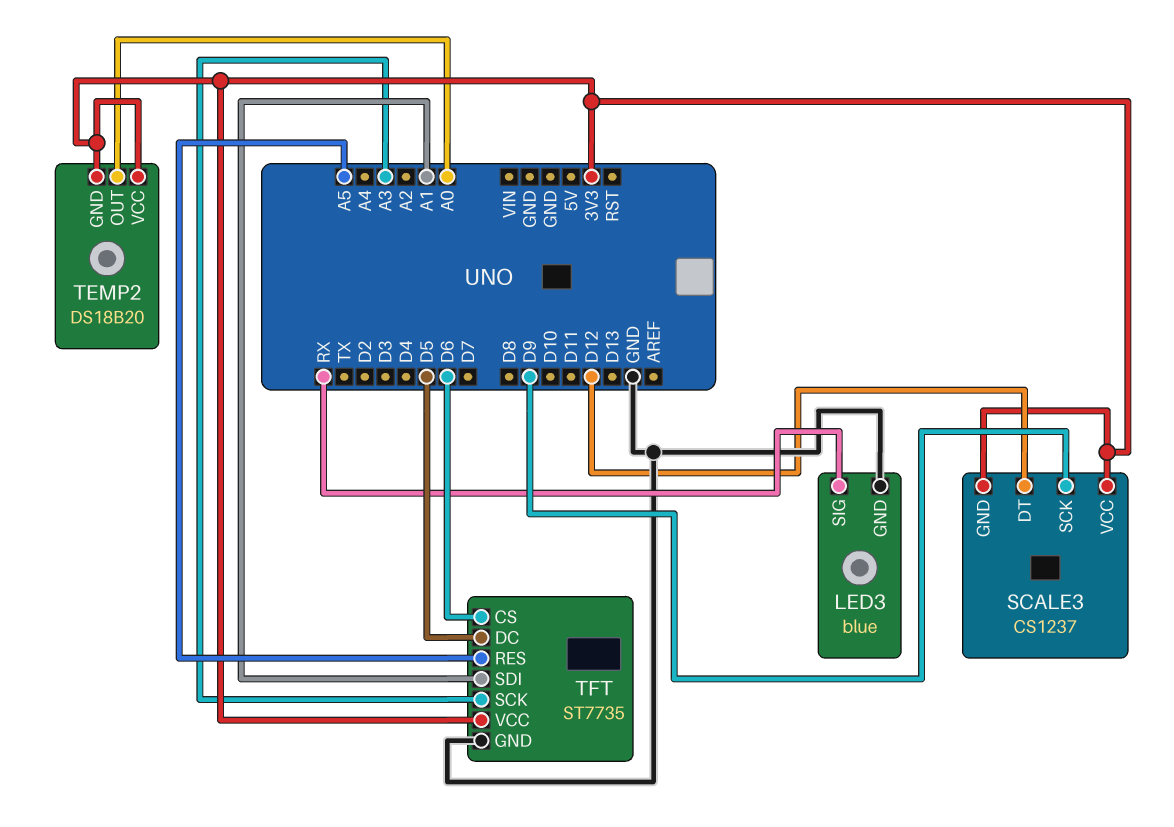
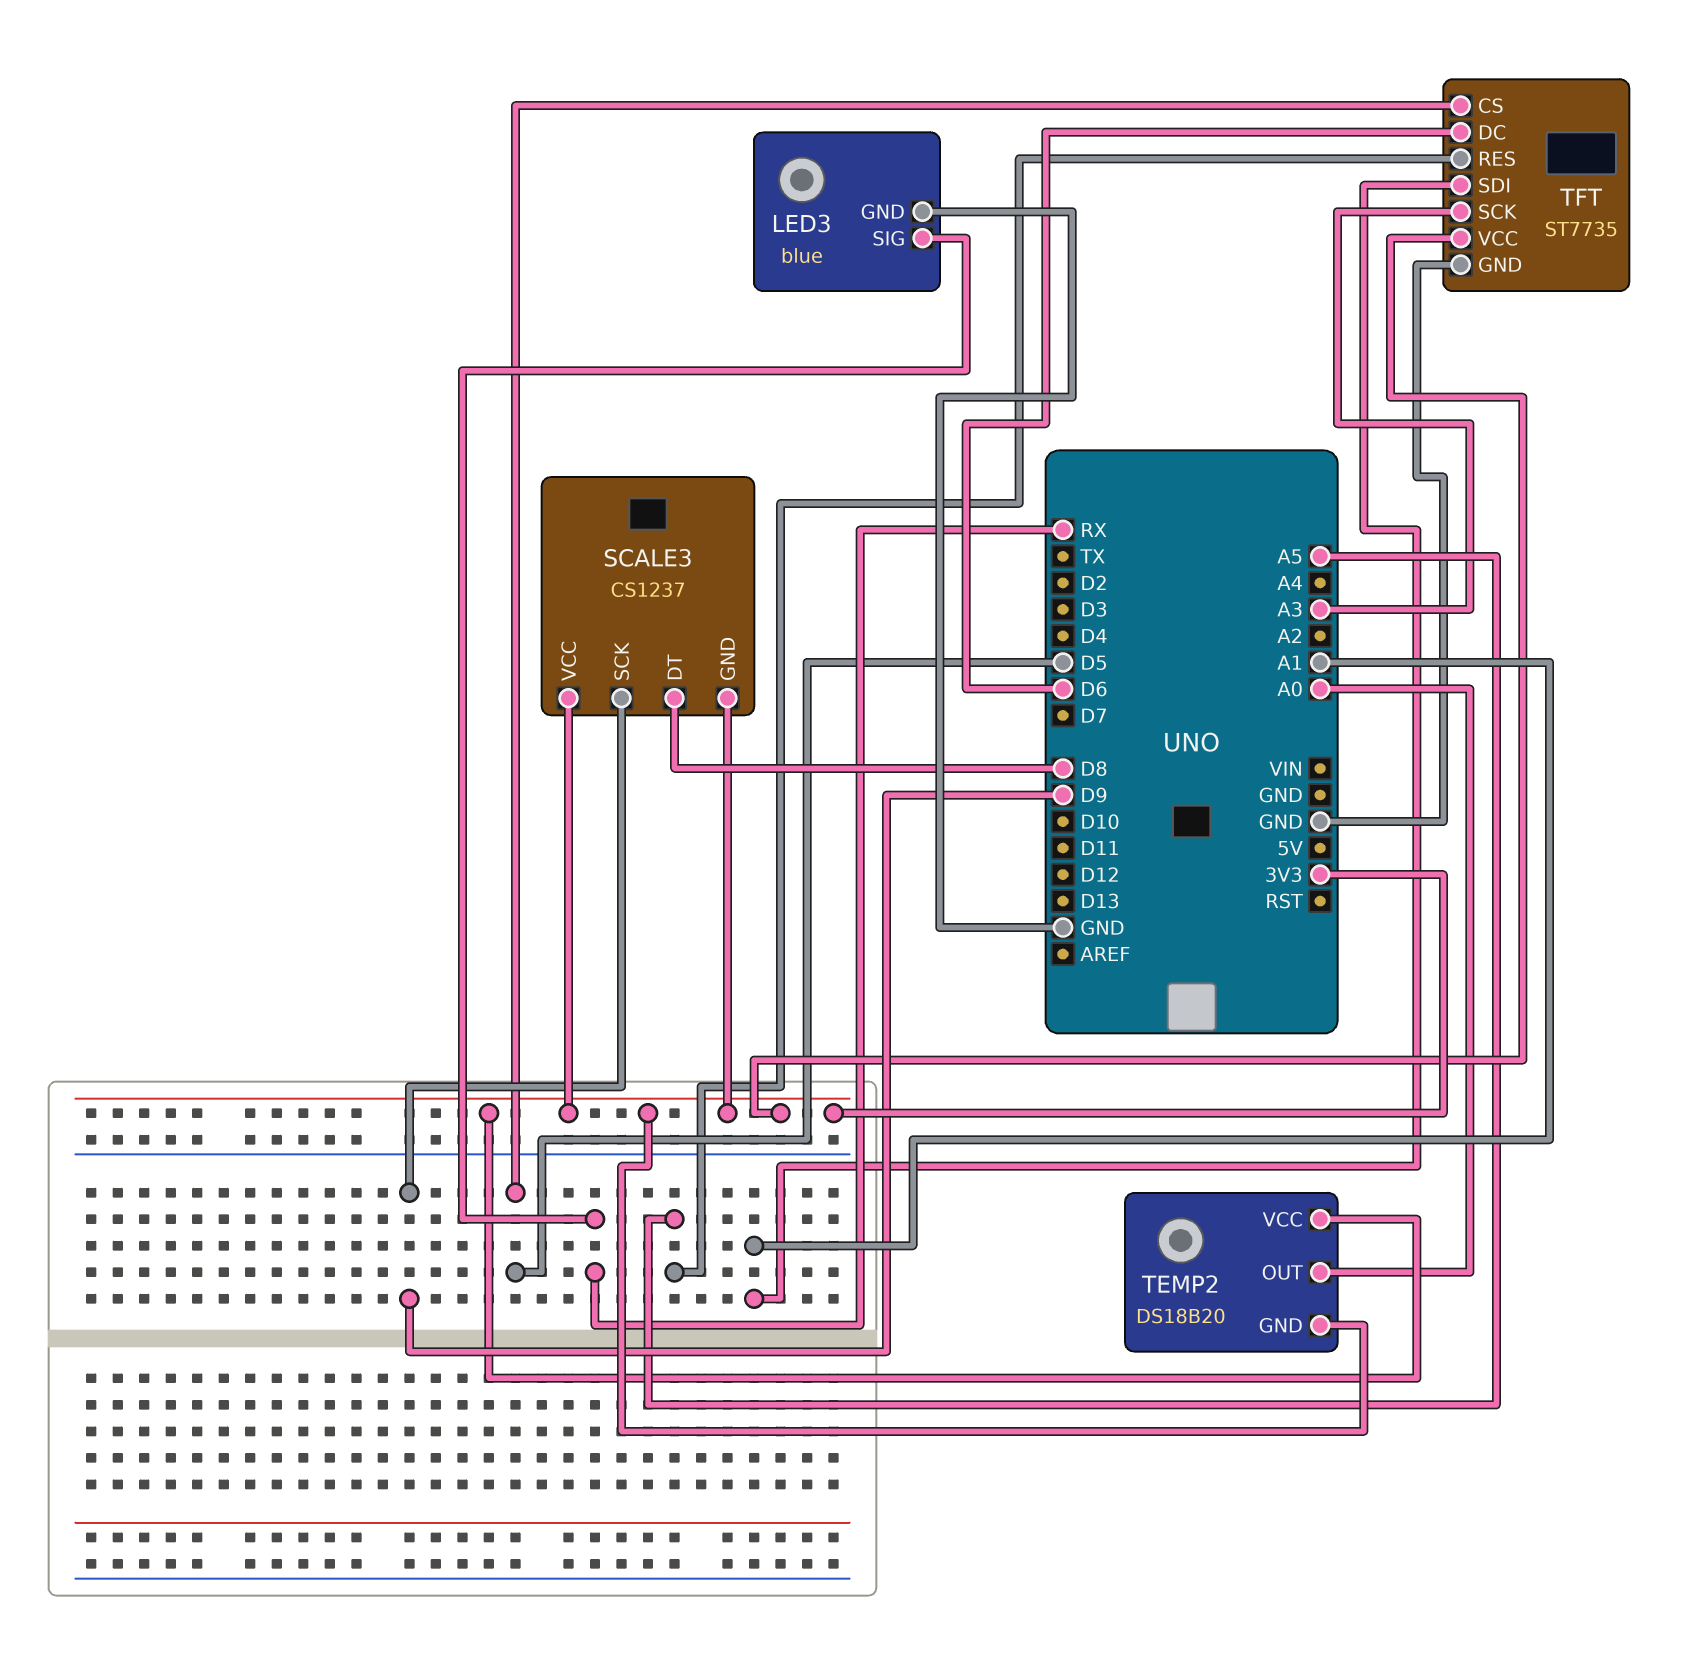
SCALE3 pin DT: D12 -> D8
TFT pin CS: D6 -> D5
TFT pin DC: D5 -> D6

